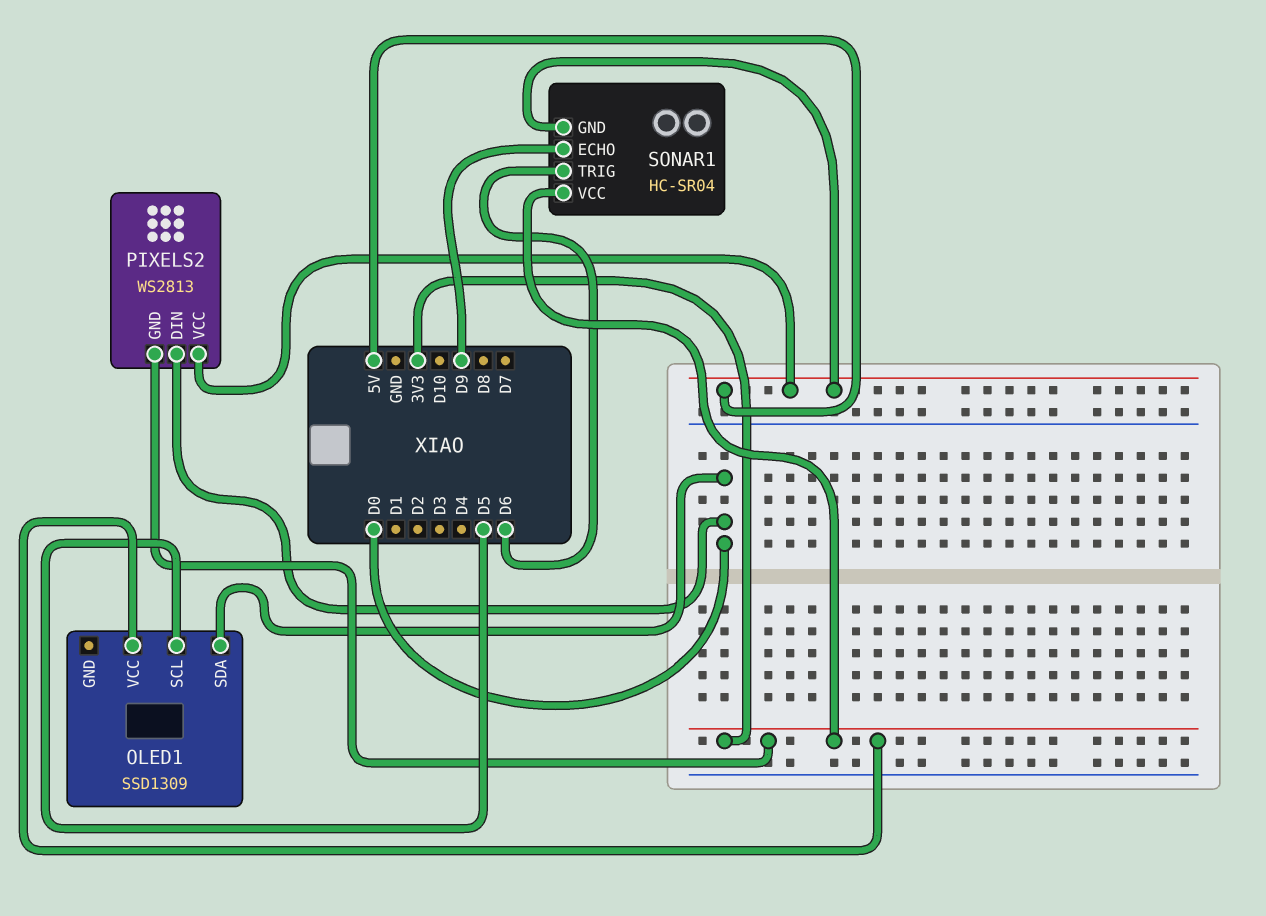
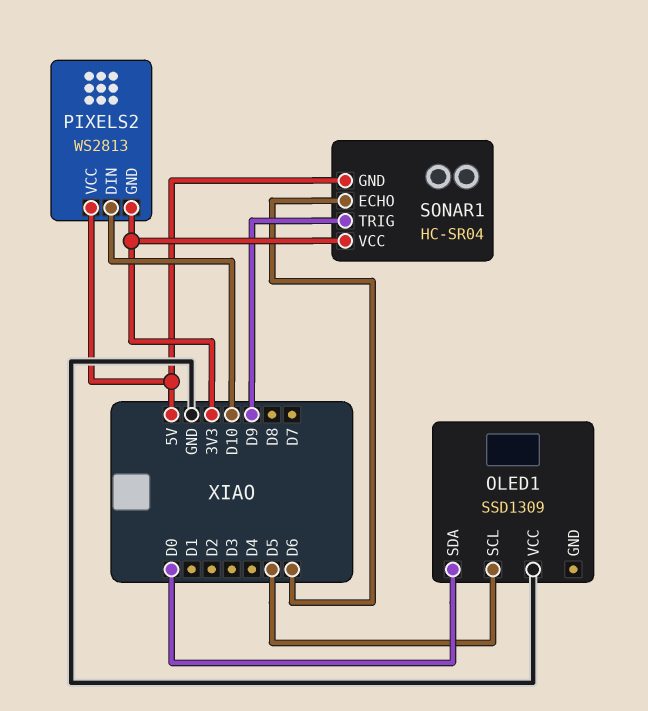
OLED1 pin VCC: 3V3 -> GND
PIXELS2 pin DIN: D0 -> D10
SONAR1 pin ECHO: D9 -> D6
SONAR1 pin TRIG: D6 -> D9

